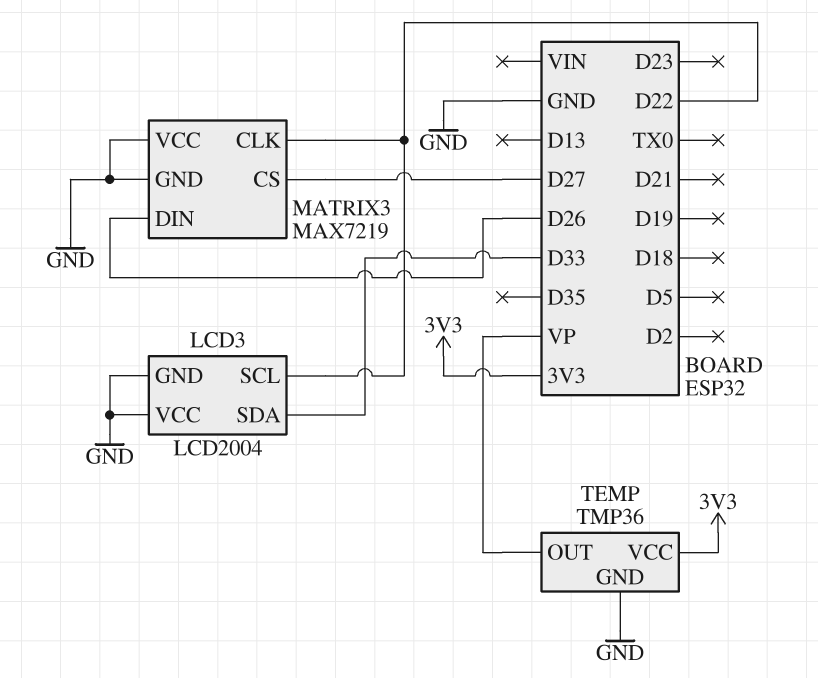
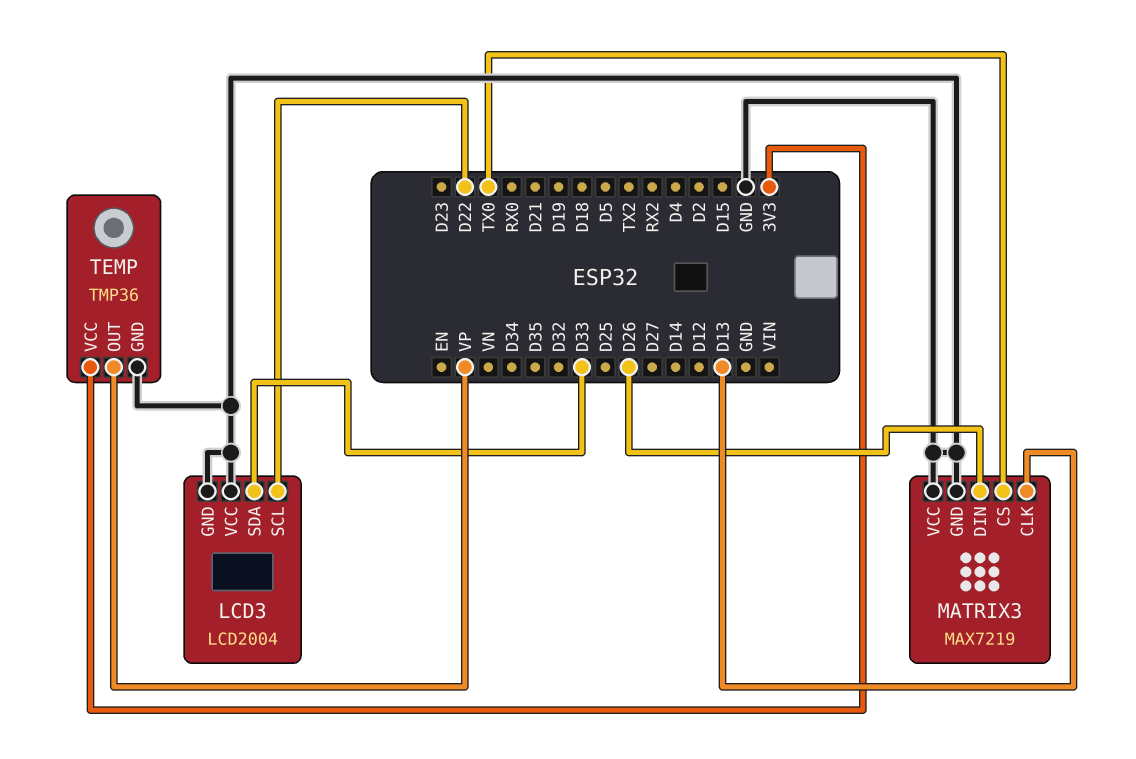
MATRIX3 pin CLK: D22 -> D13
MATRIX3 pin CS: D27 -> TX0

